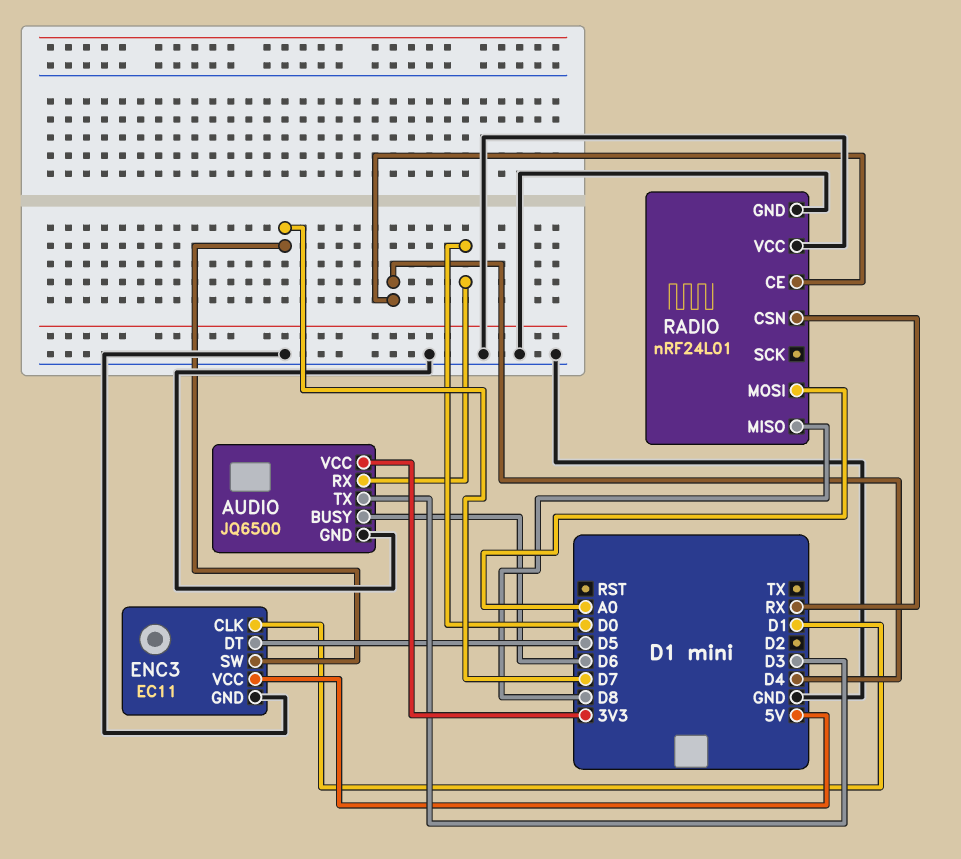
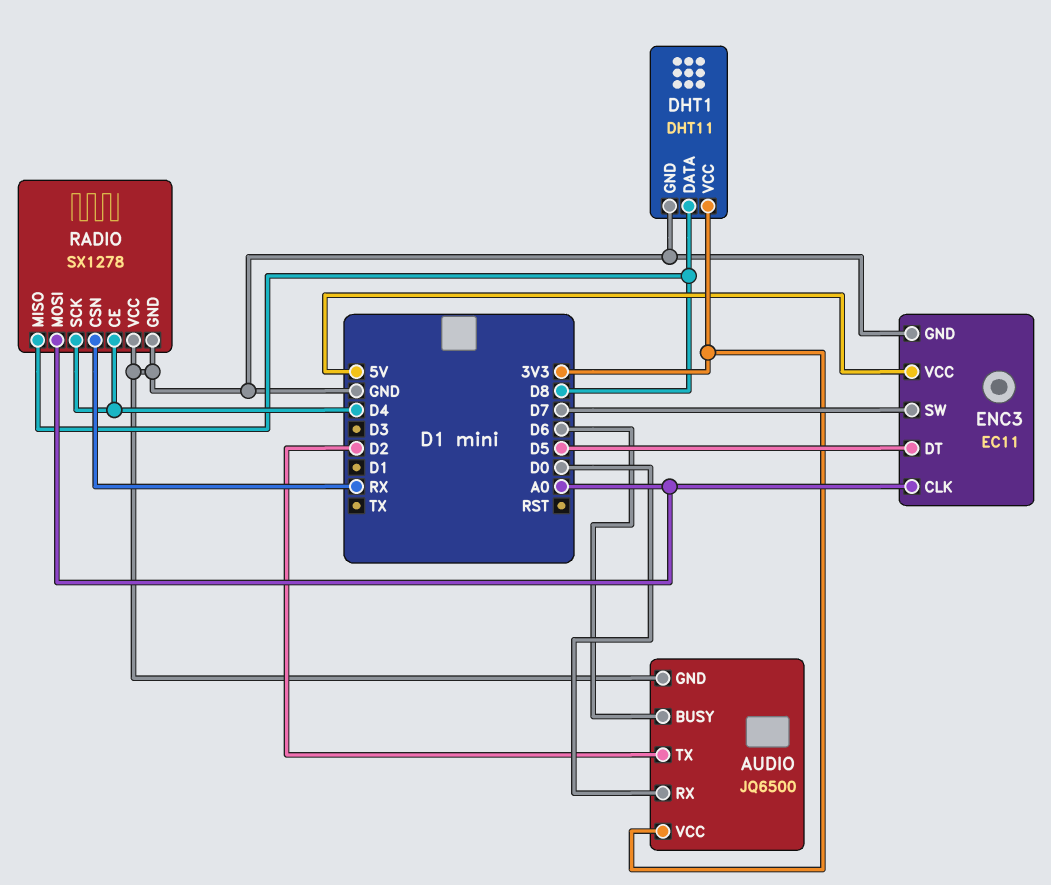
AUDIO pin TX: D3 -> D2
DHT1: none -> DHT11
DHT1 pin DATA: none -> D8
DHT1 pin GND: none -> GND
DHT1 pin VCC: none -> 3V3
ENC3 pin CLK: D1 -> A0
RADIO: nRF24L01 -> SX1278
RADIO pin SCK: none -> D4

